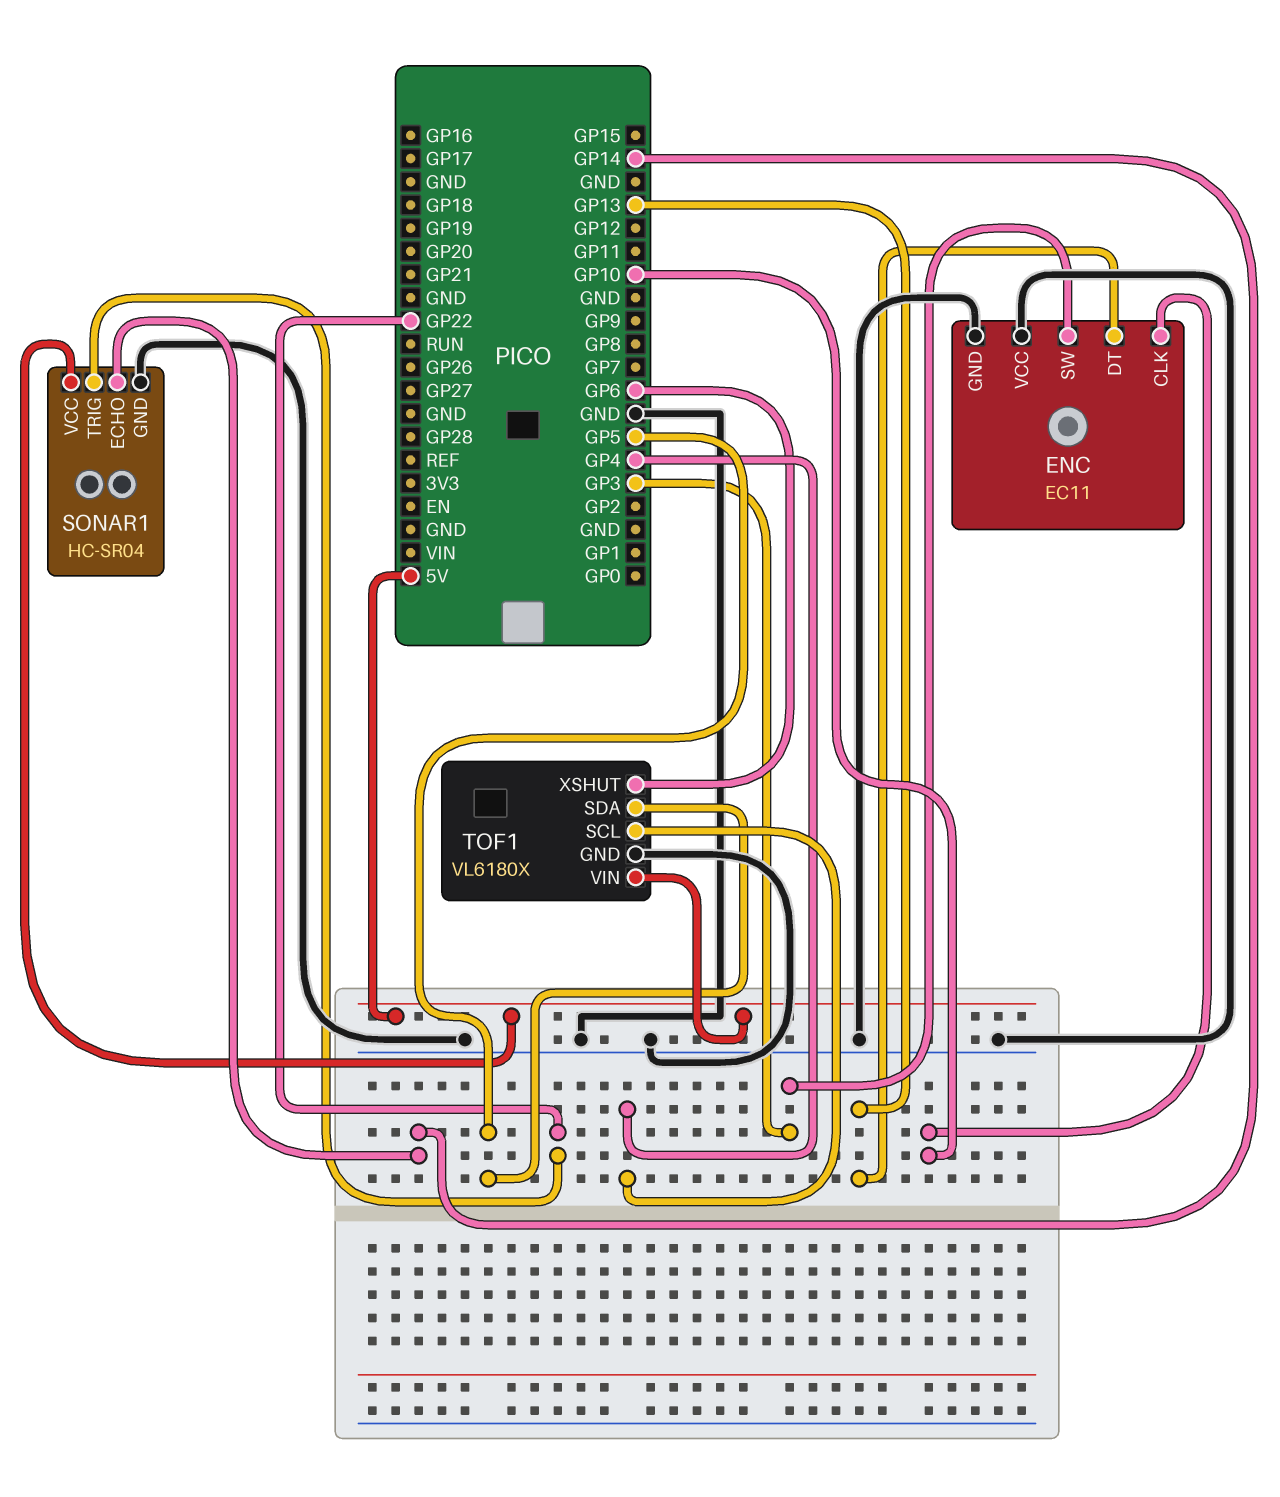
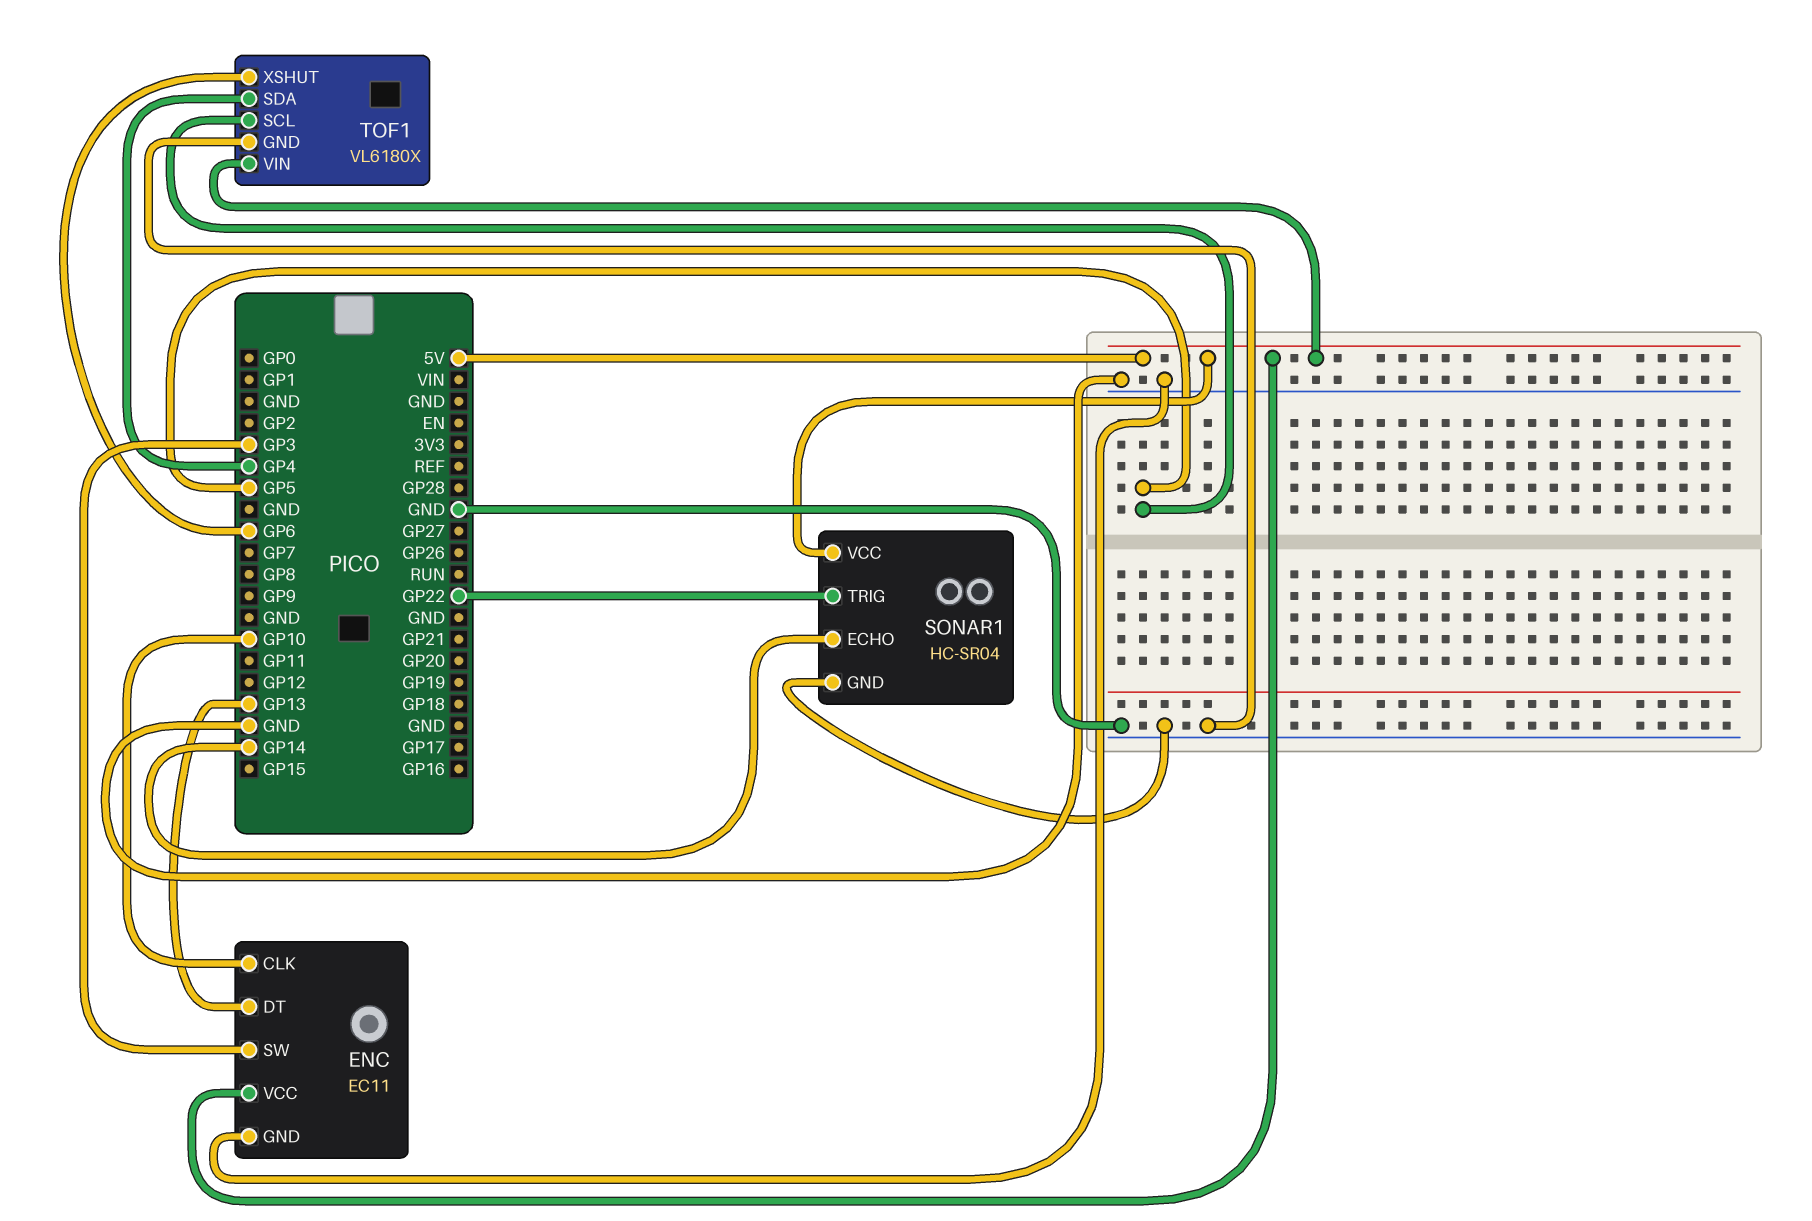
ENC pin VCC: GND -> 5V
TOF1 pin SCL: GP4 -> GP5
TOF1 pin SDA: GP5 -> GP4

